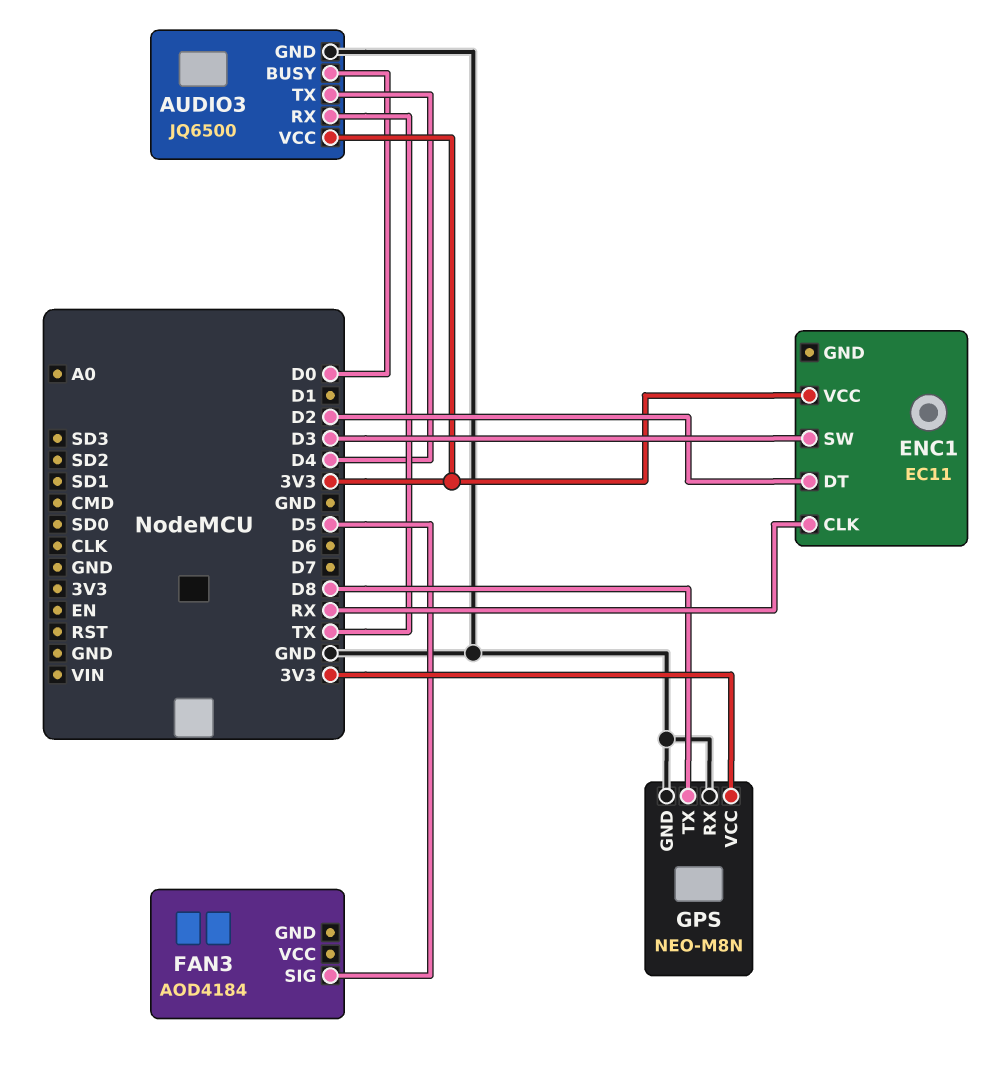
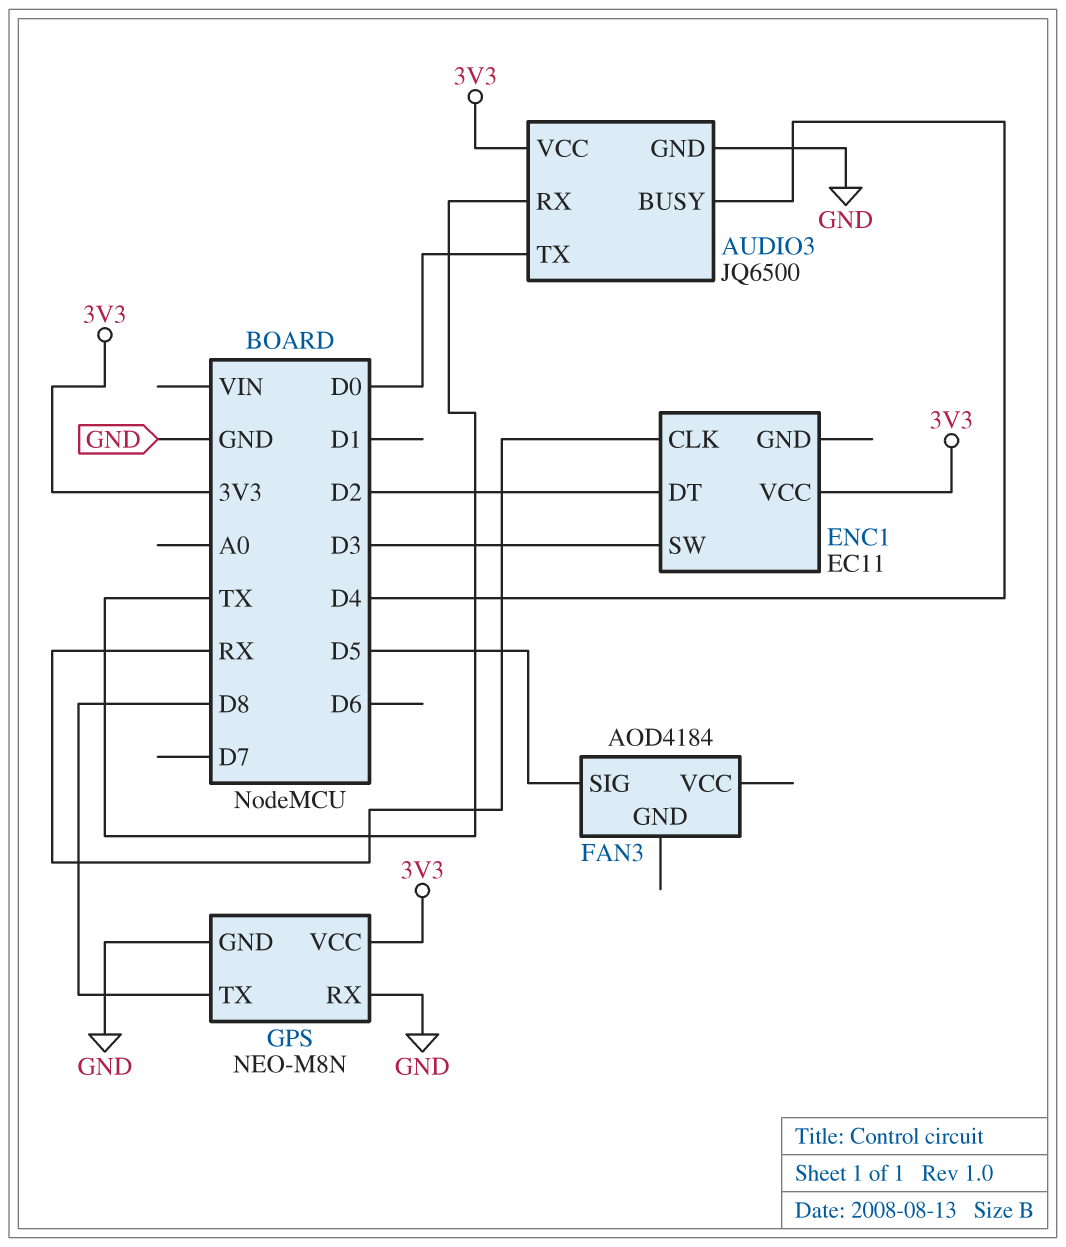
AUDIO3 pin BUSY: D0 -> D4
AUDIO3 pin TX: D4 -> D0

